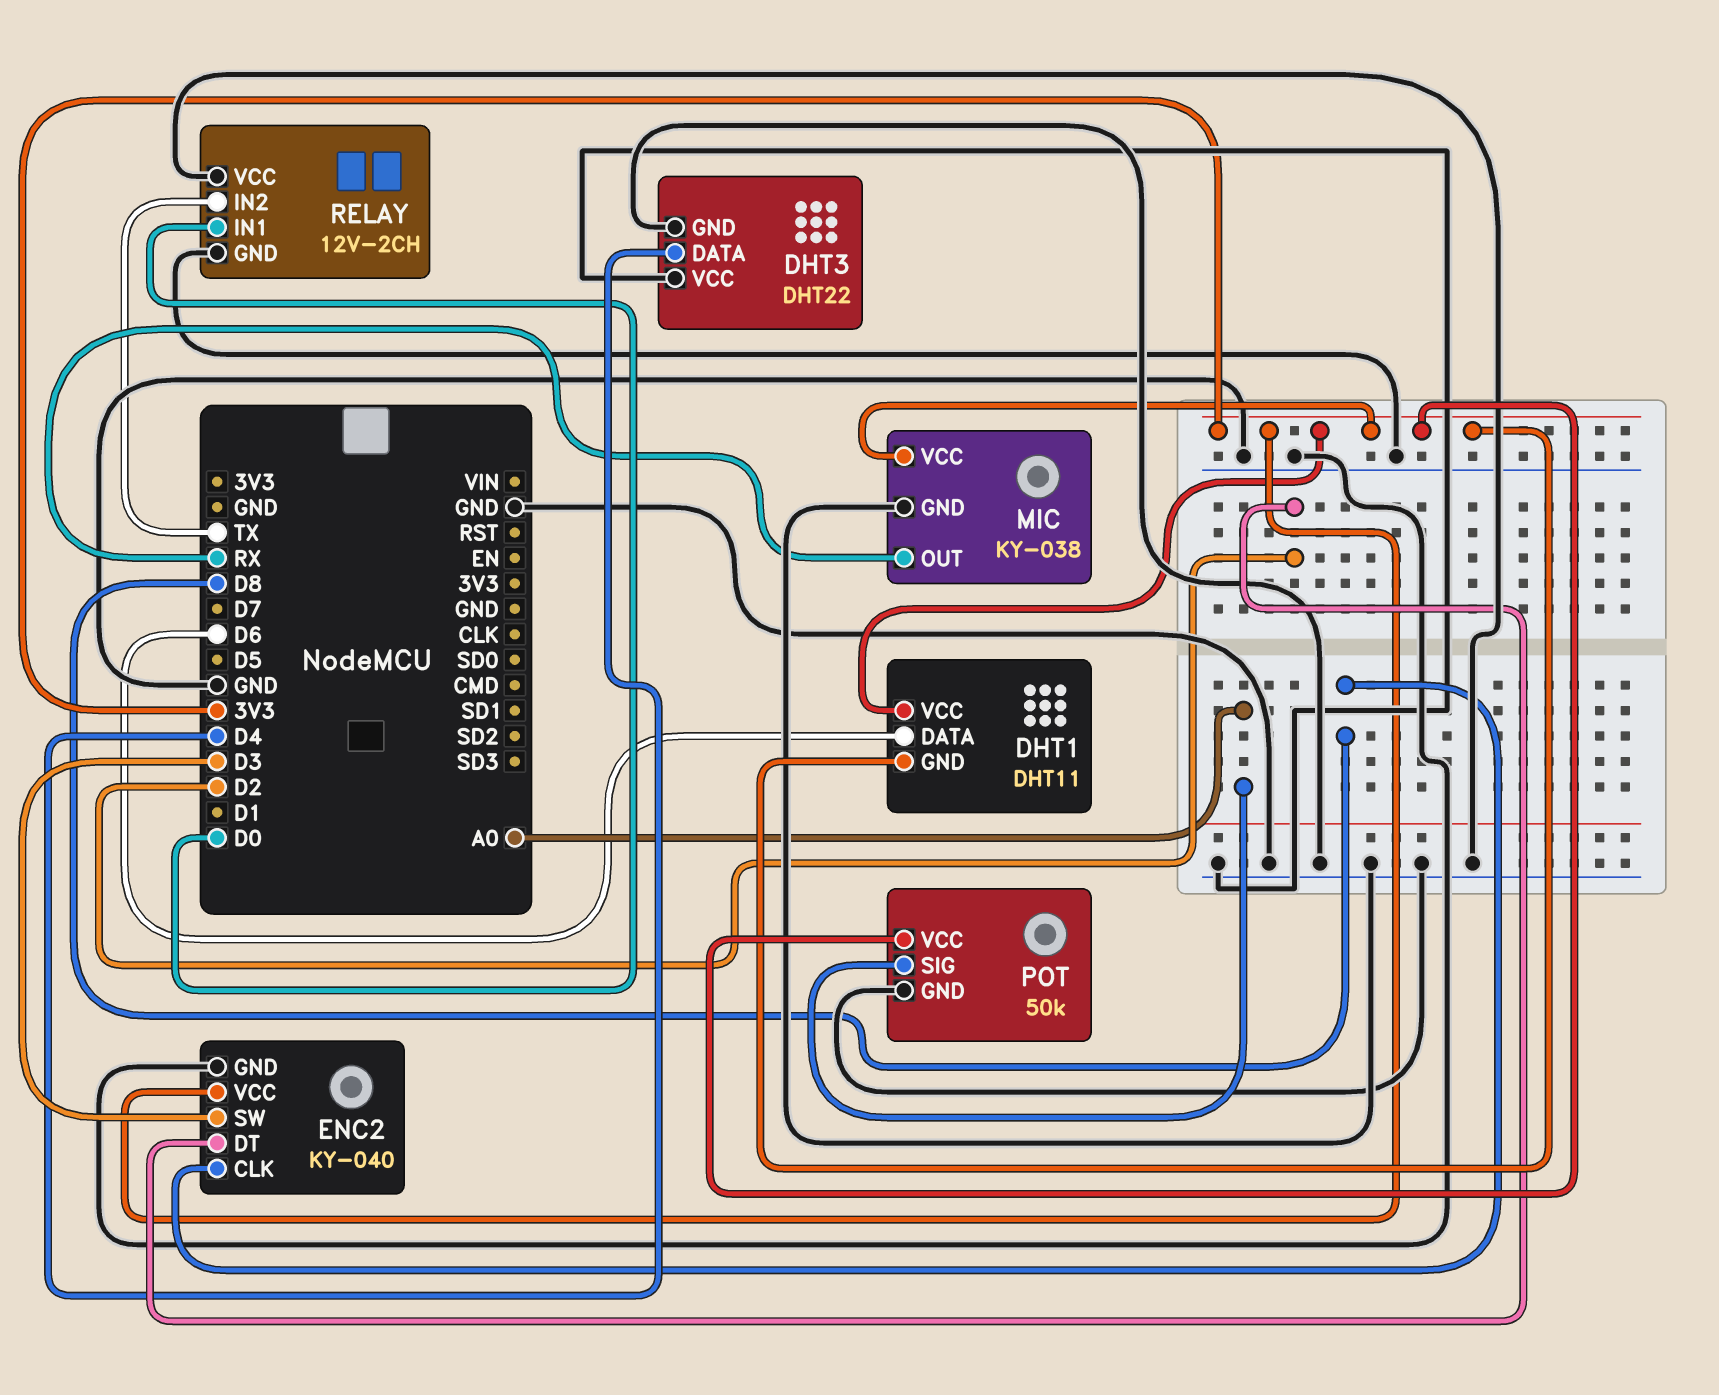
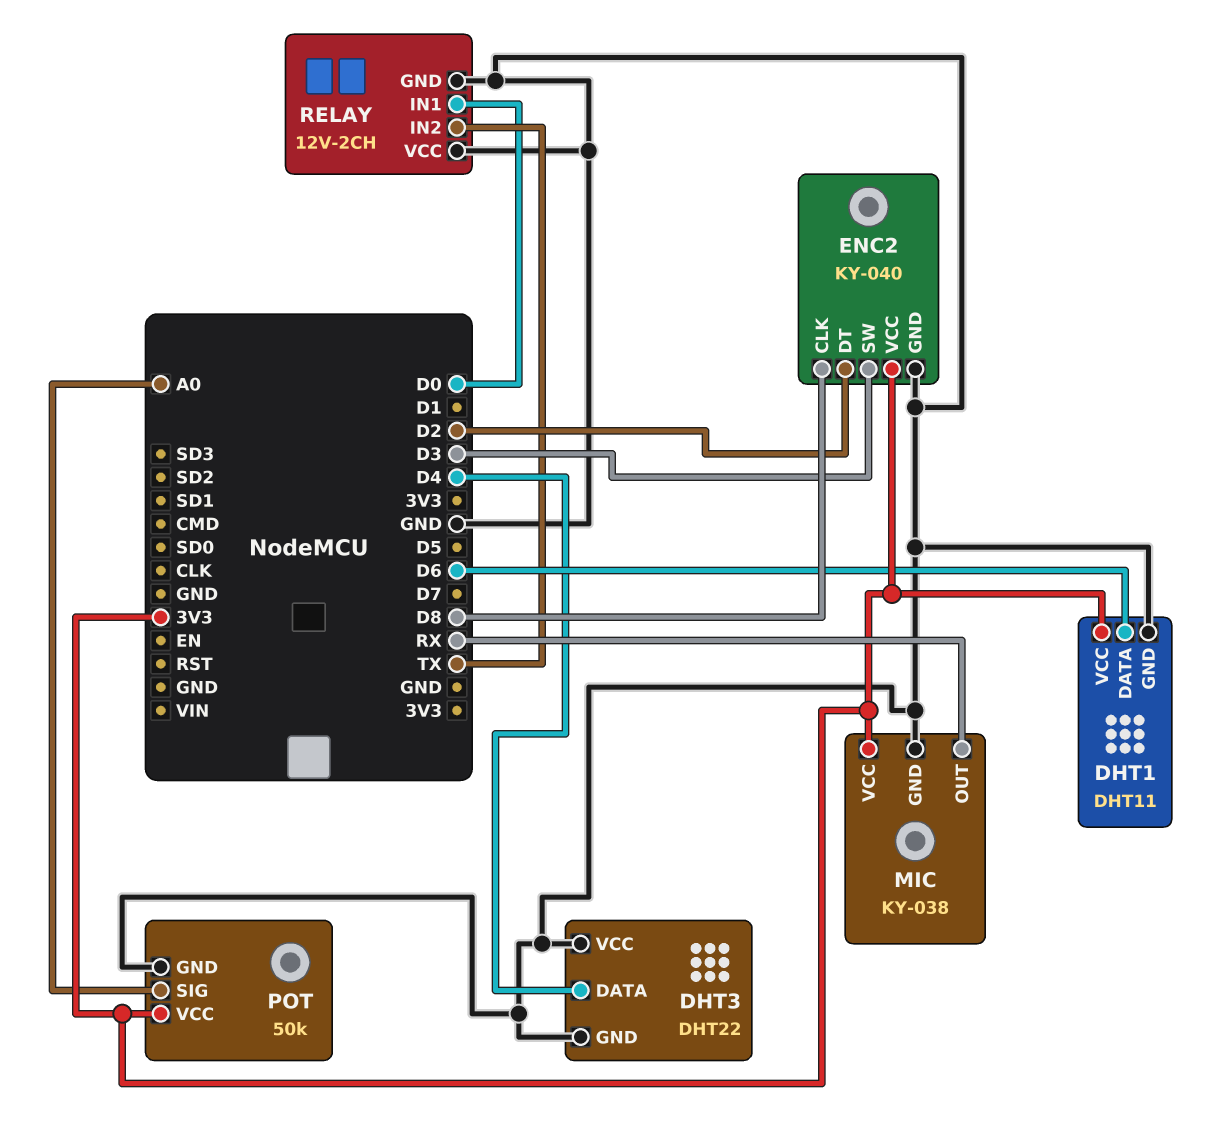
DHT1 pin GND: 3V3 -> GND

